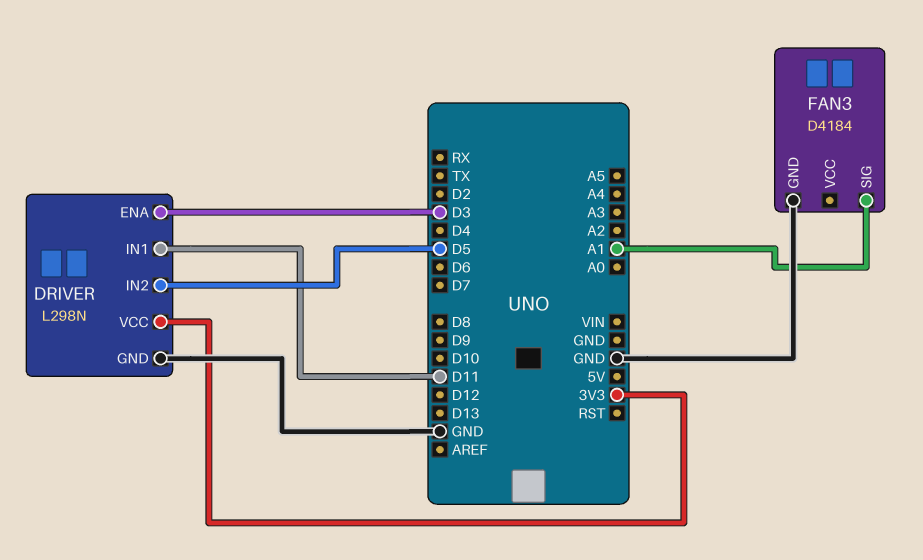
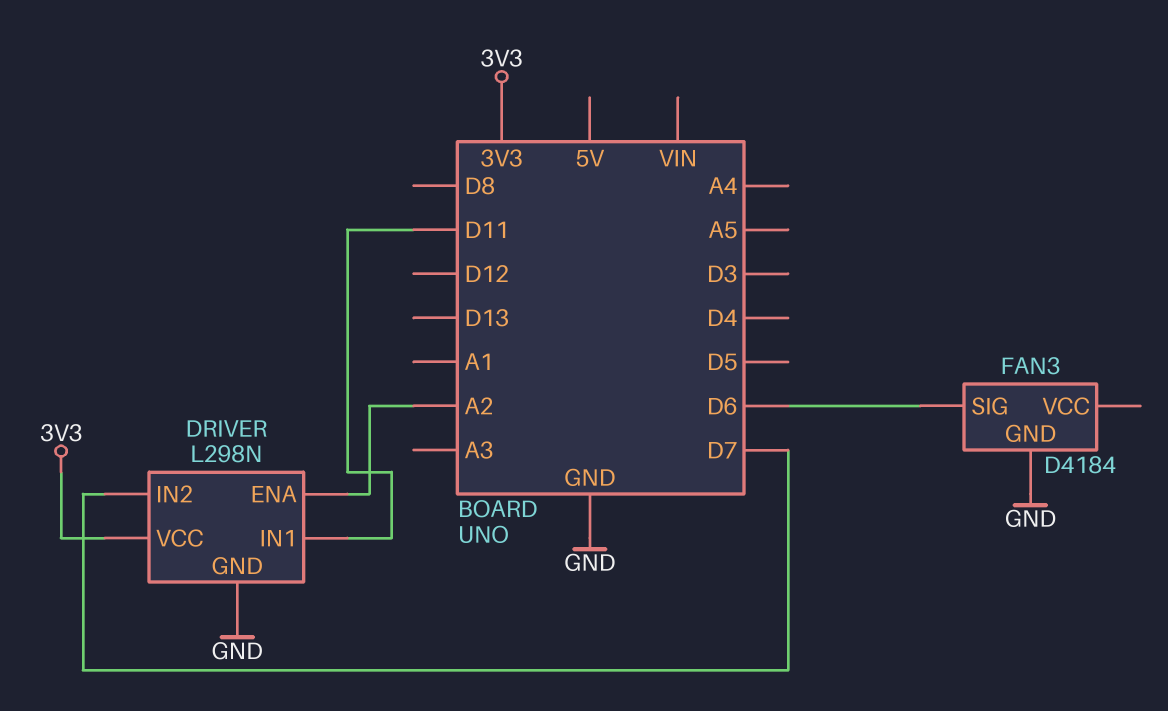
DRIVER pin ENA: D3 -> A2
DRIVER pin IN2: D5 -> D7
FAN3 pin SIG: A1 -> D6

